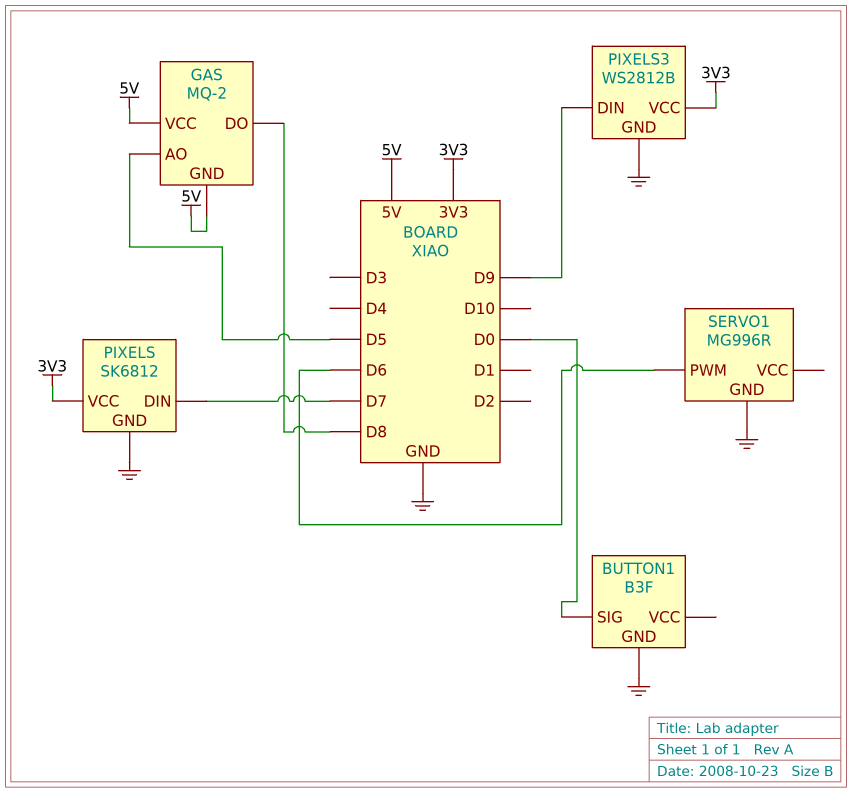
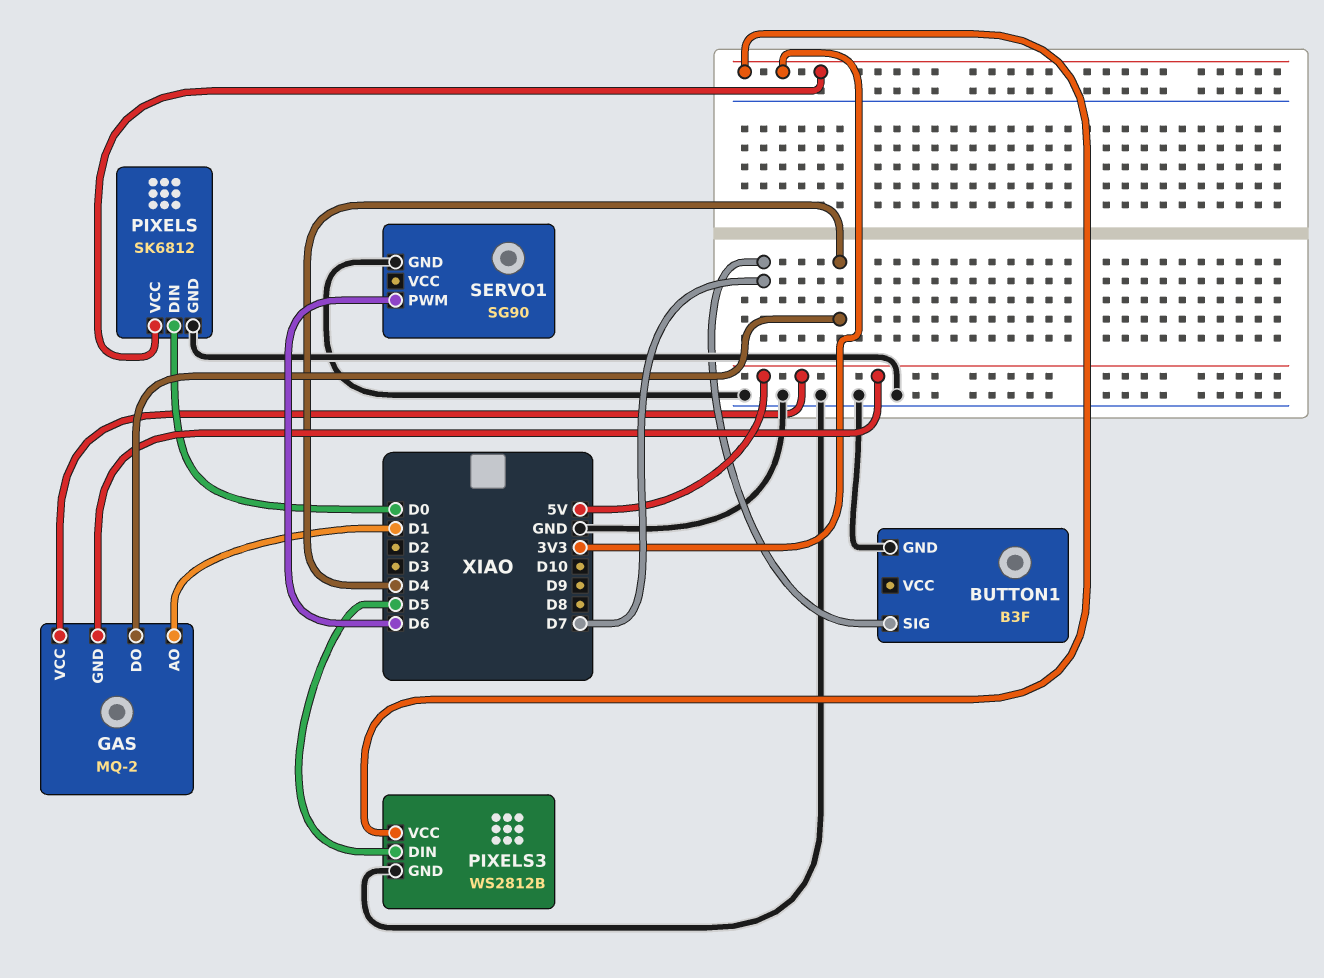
BUTTON1 pin SIG: D0 -> D7
GAS pin AO: D5 -> D1
GAS pin DO: D8 -> D4
PIXELS pin DIN: D7 -> D0
PIXELS3 pin DIN: D9 -> D5
SERVO1: MG996R -> SG90

